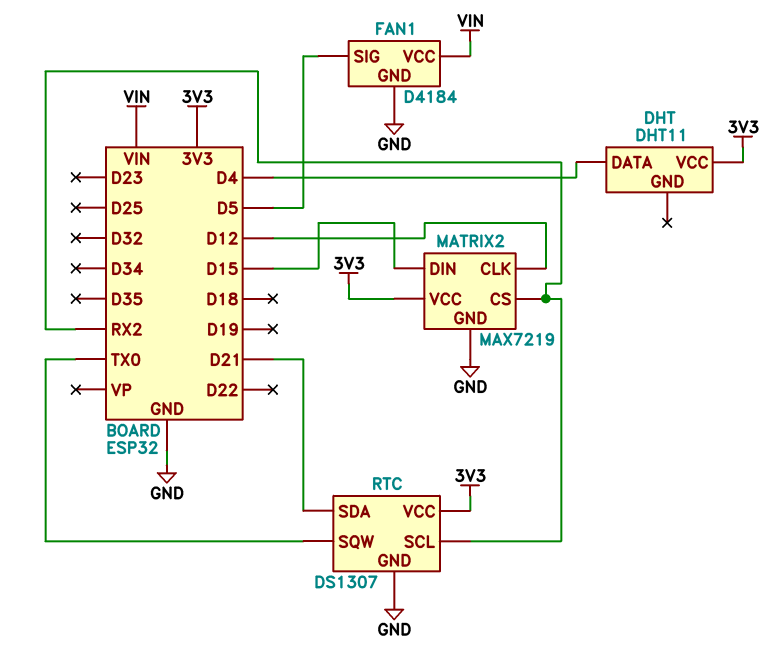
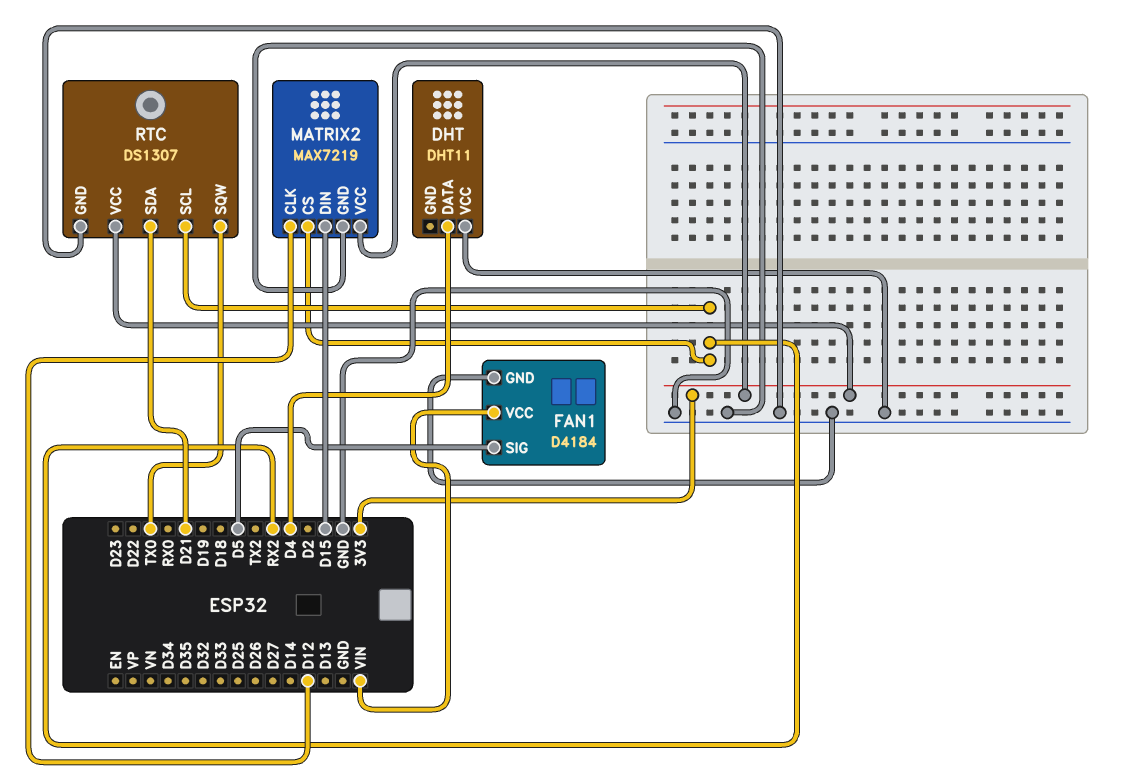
DHT pin VCC: 3V3 -> GND

